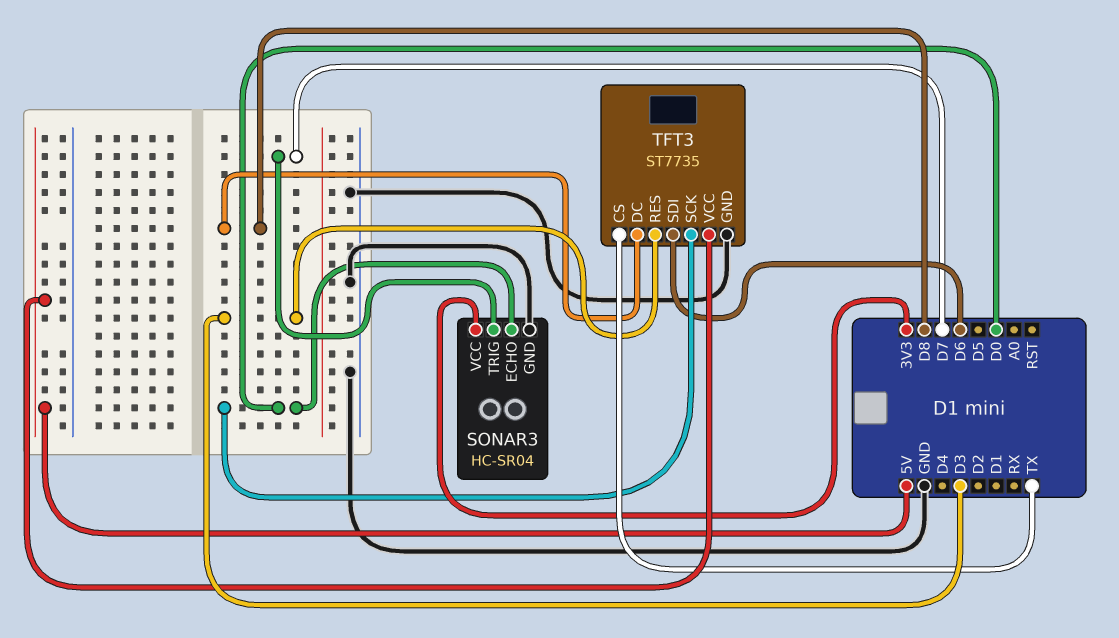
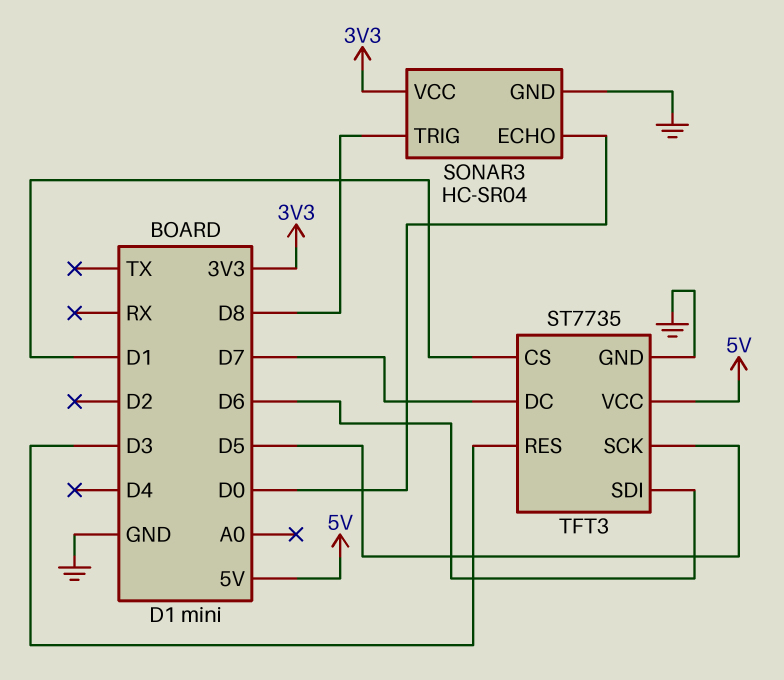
SONAR3 pin TRIG: D7 -> D8
TFT3 pin CS: TX -> D1
TFT3 pin DC: D8 -> D7
TFT3 pin SCK: D0 -> D5

